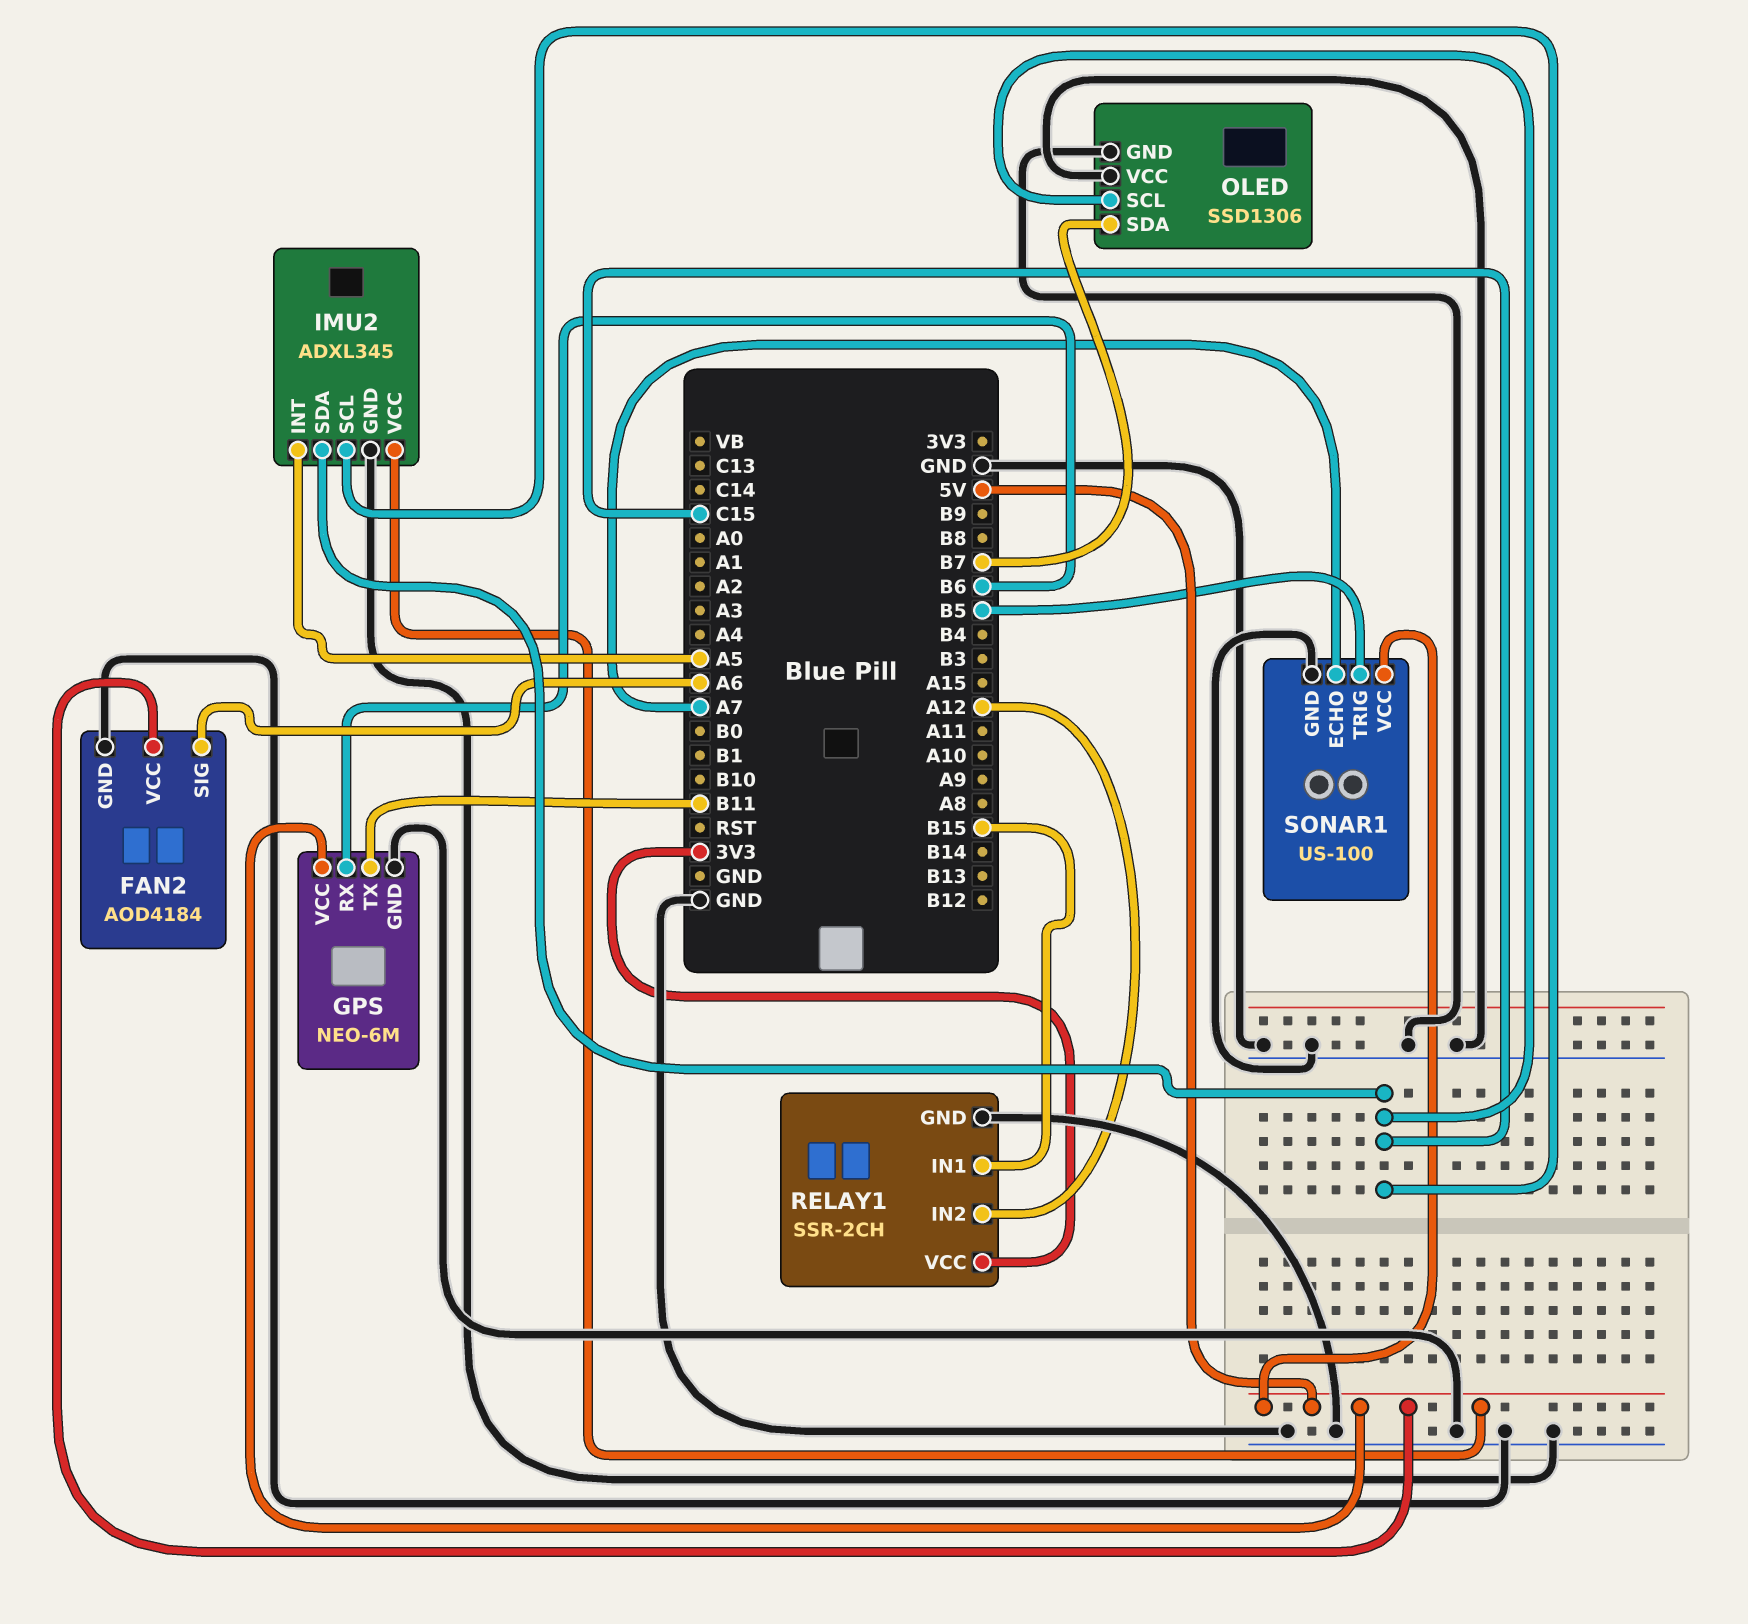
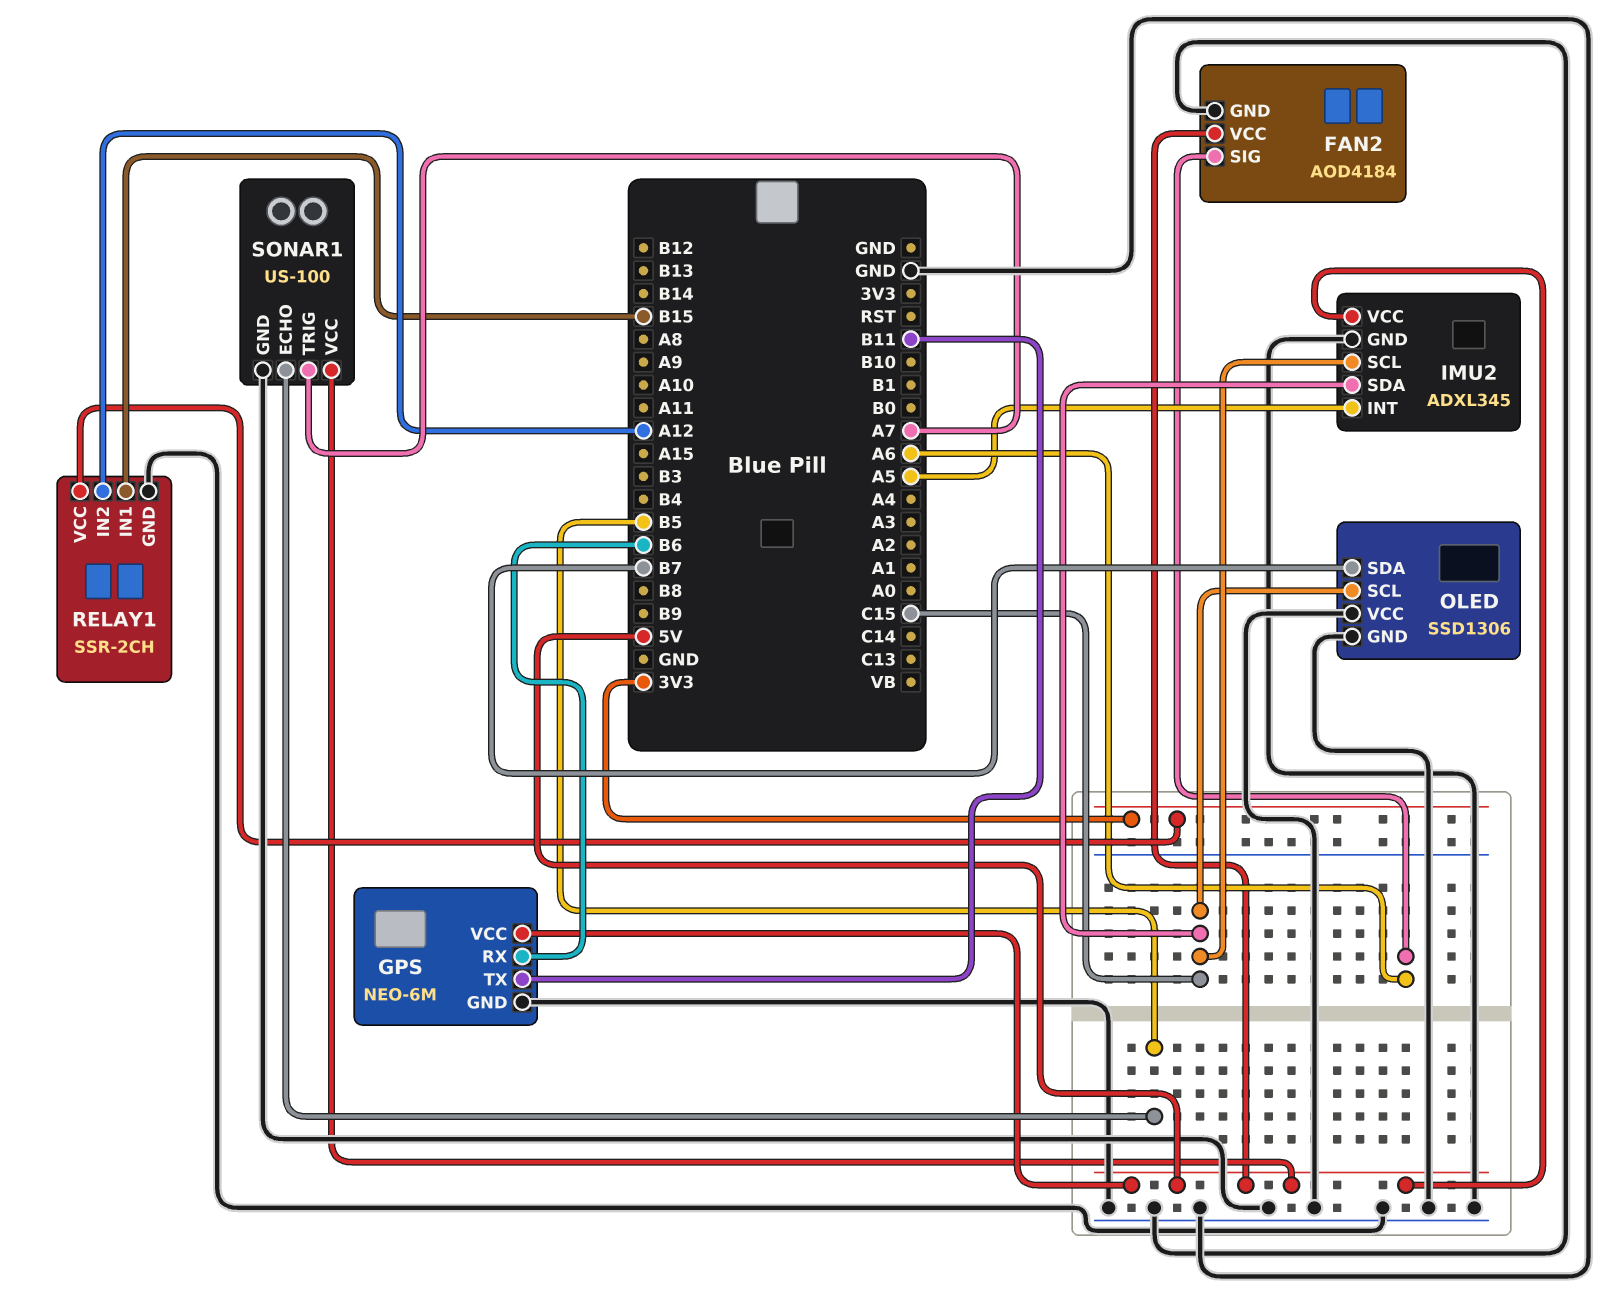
SONAR1 pin ECHO: A7 -> B5
SONAR1 pin TRIG: B5 -> A7

